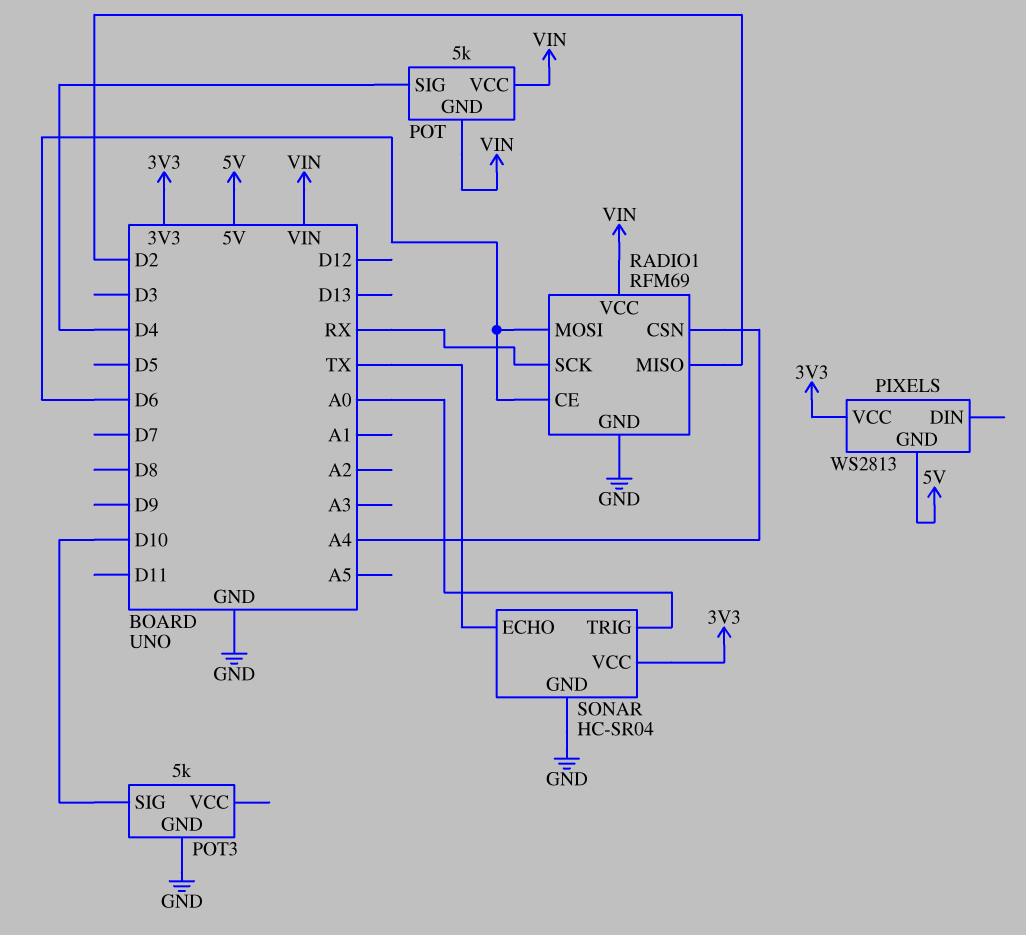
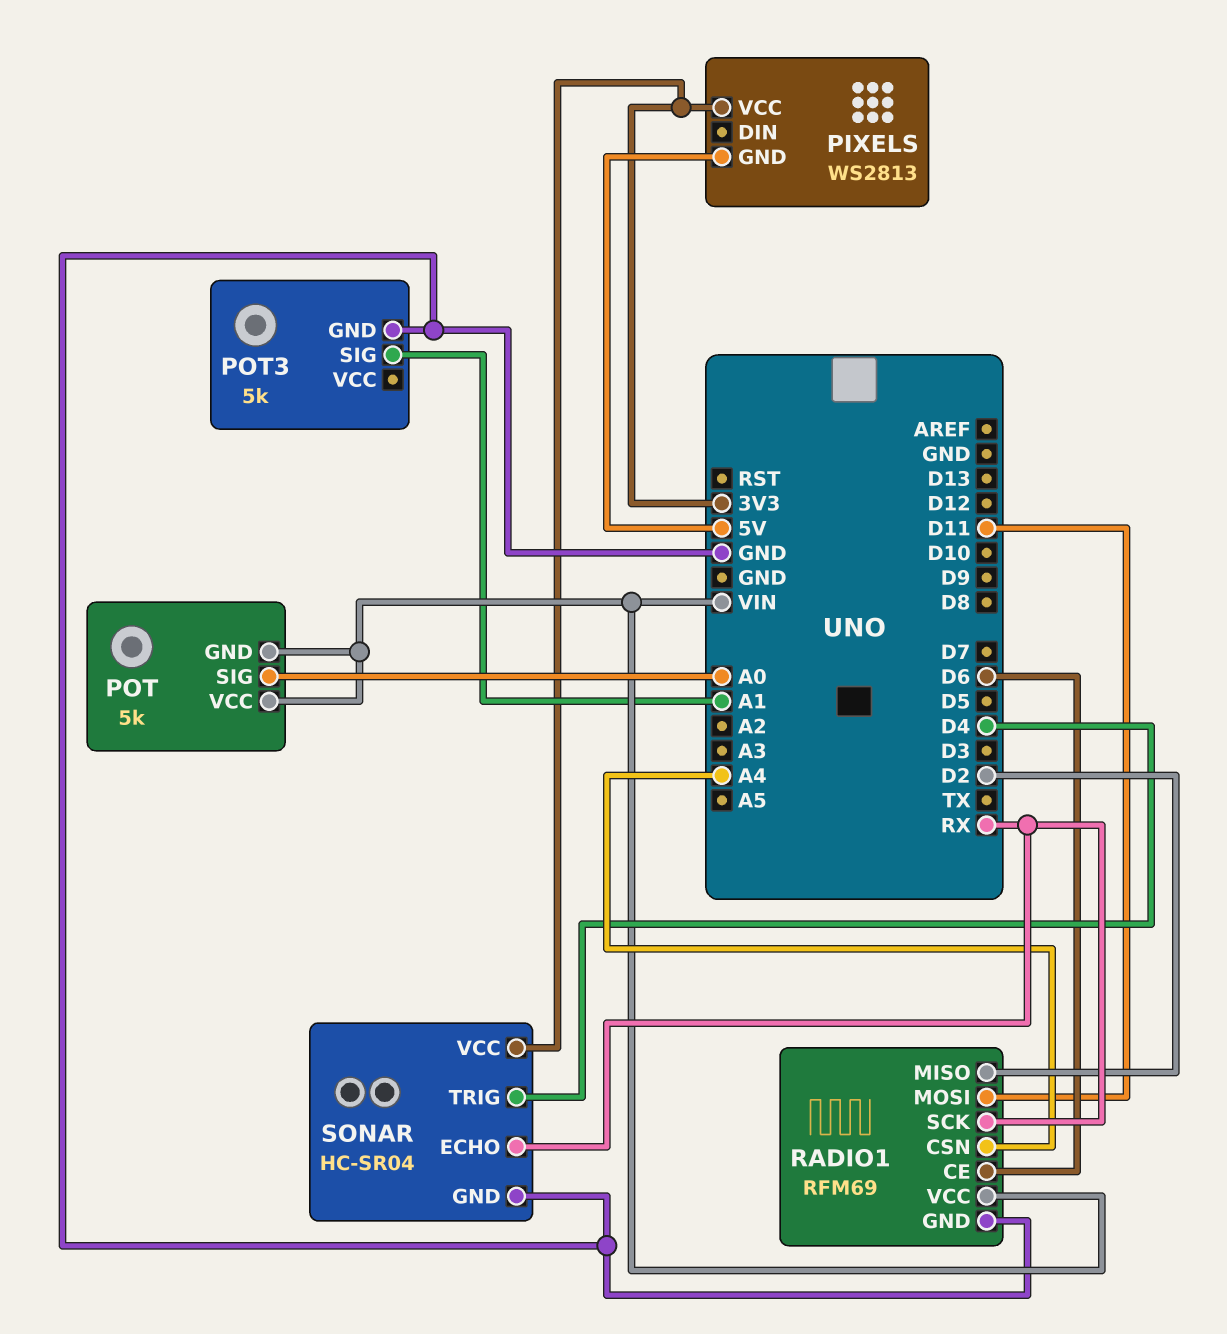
POT pin SIG: D4 -> A0
POT3 pin SIG: D10 -> A1
RADIO1 pin MOSI: D6 -> D11
SONAR pin ECHO: TX -> RX
SONAR pin TRIG: A0 -> D4

